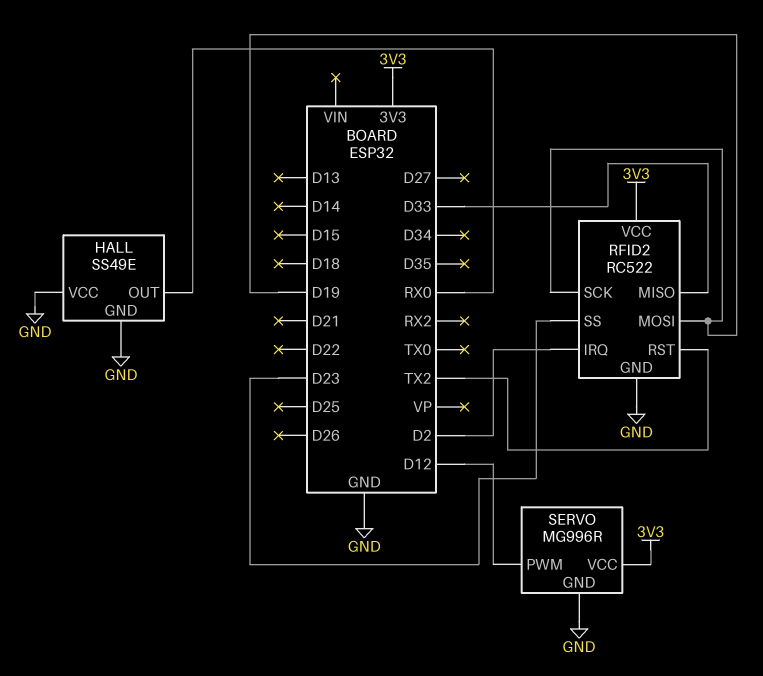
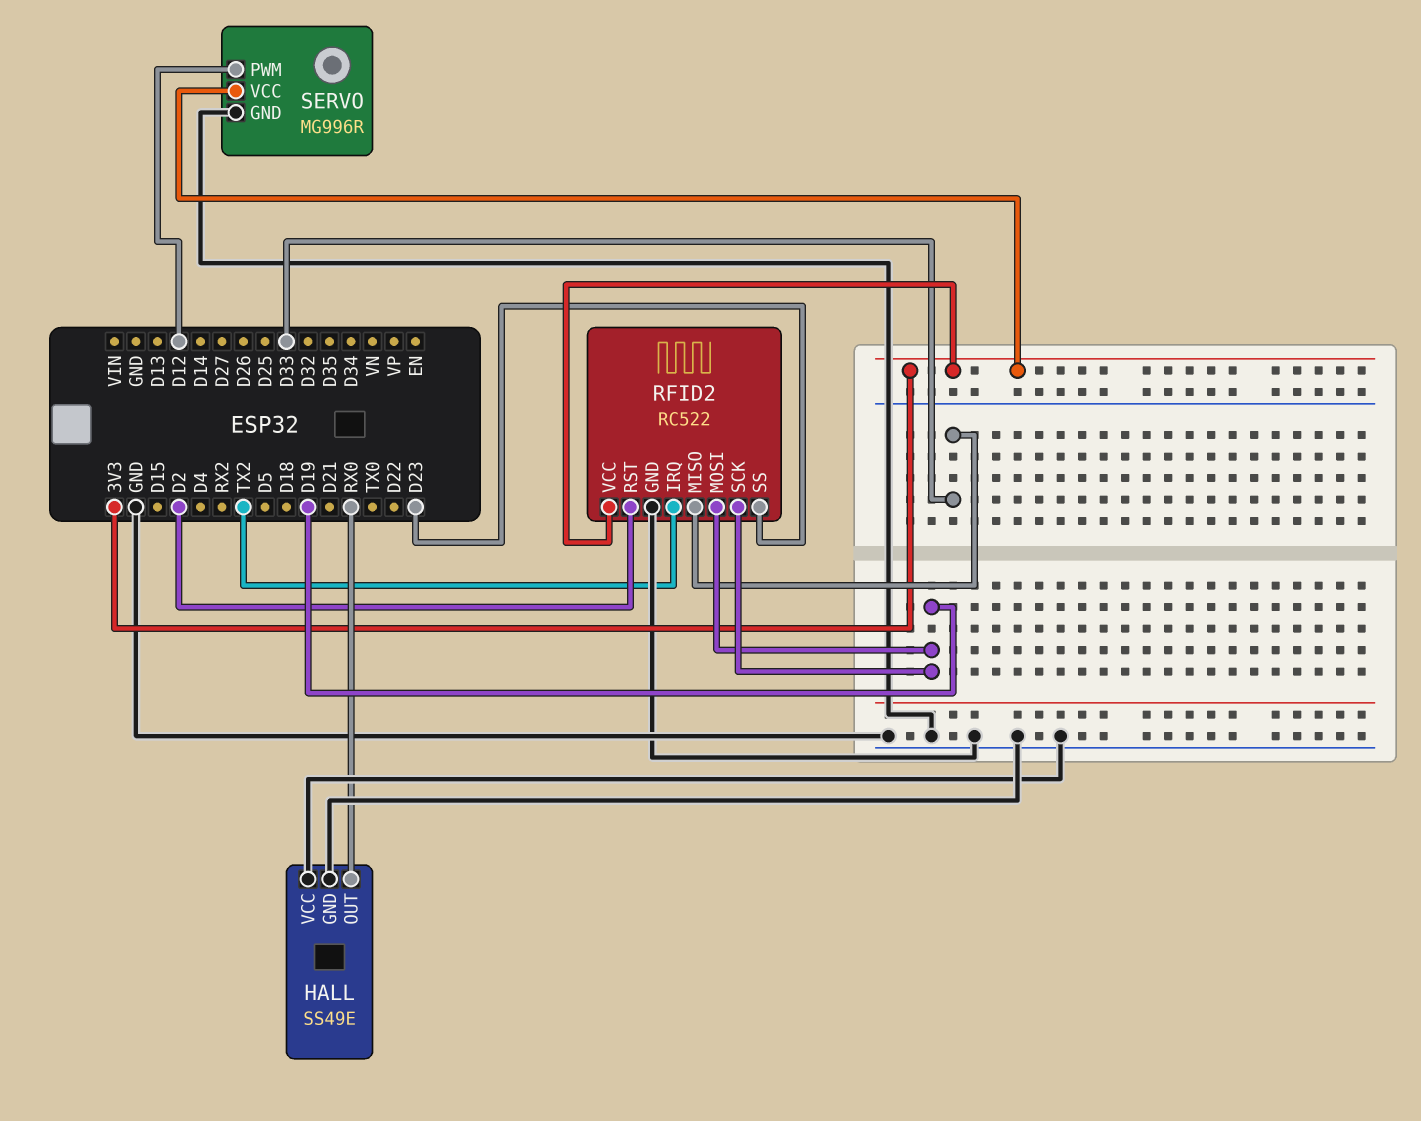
RFID2 pin IRQ: D2 -> TX2
RFID2 pin RST: TX2 -> D2

